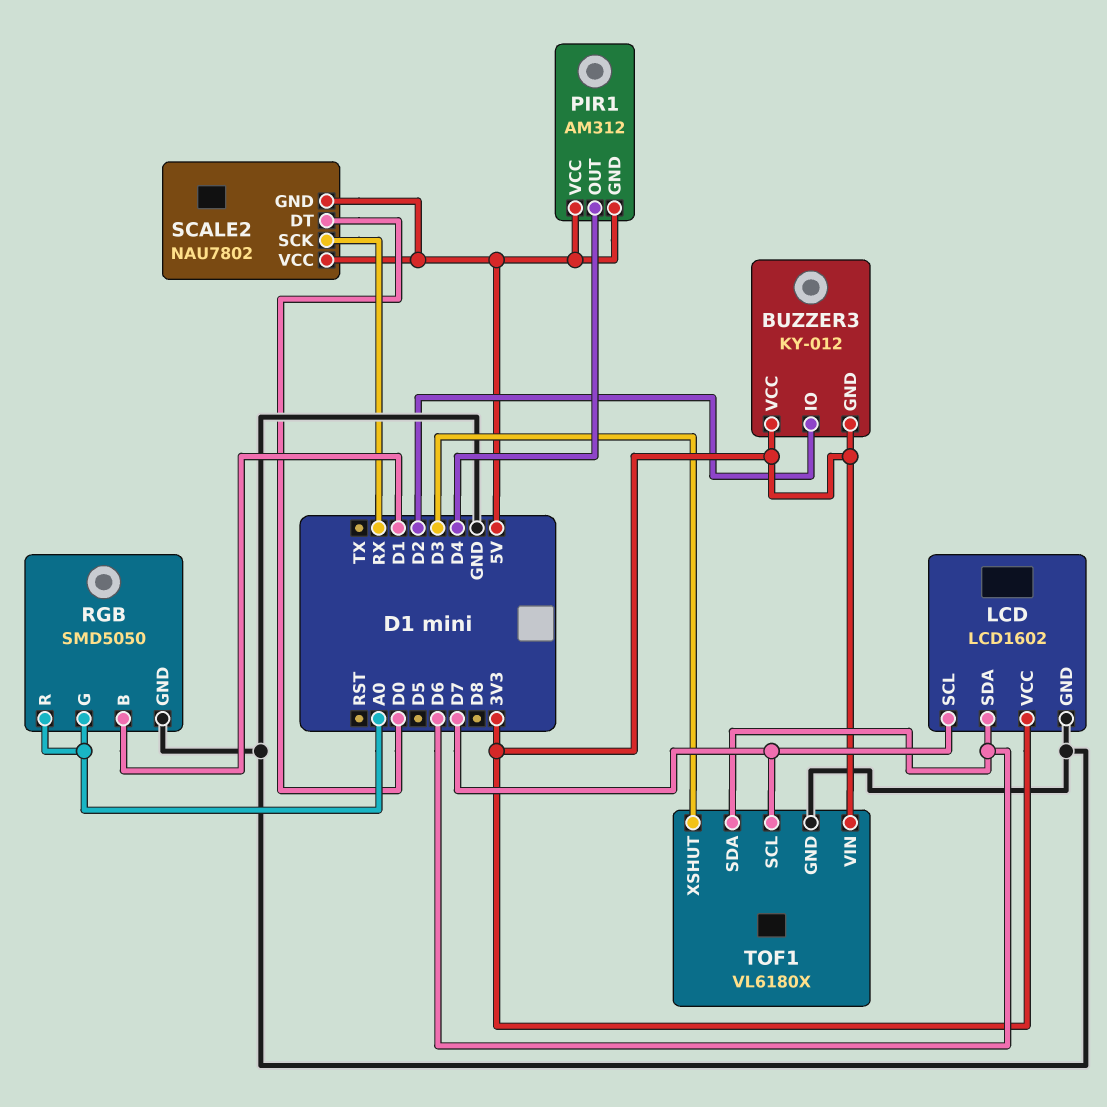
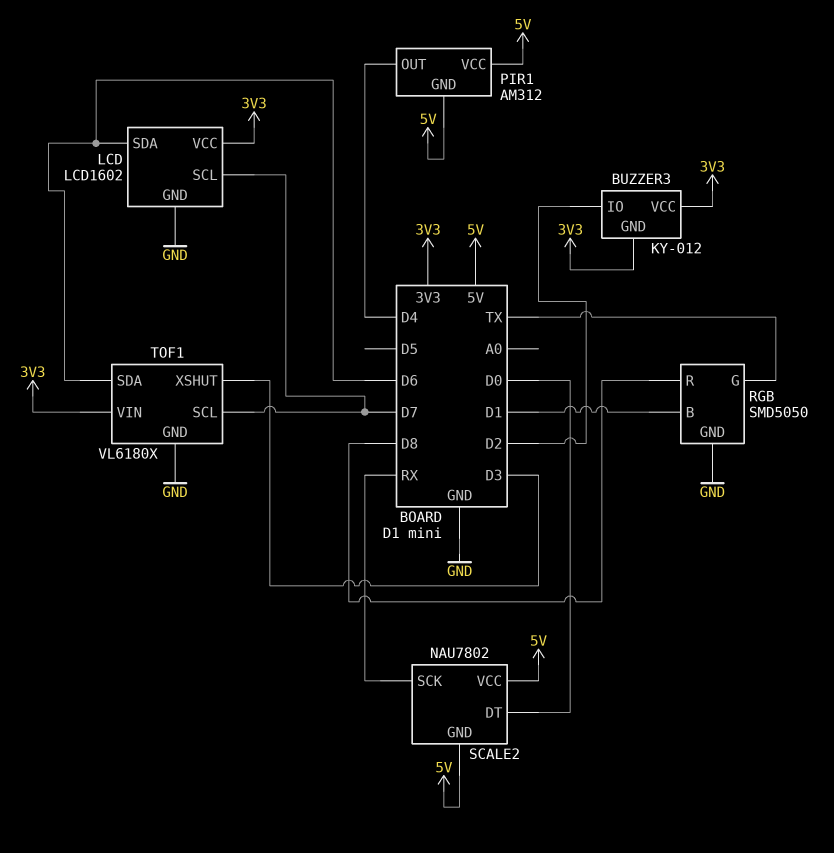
RGB pin G: A0 -> TX
RGB pin R: A0 -> D8

